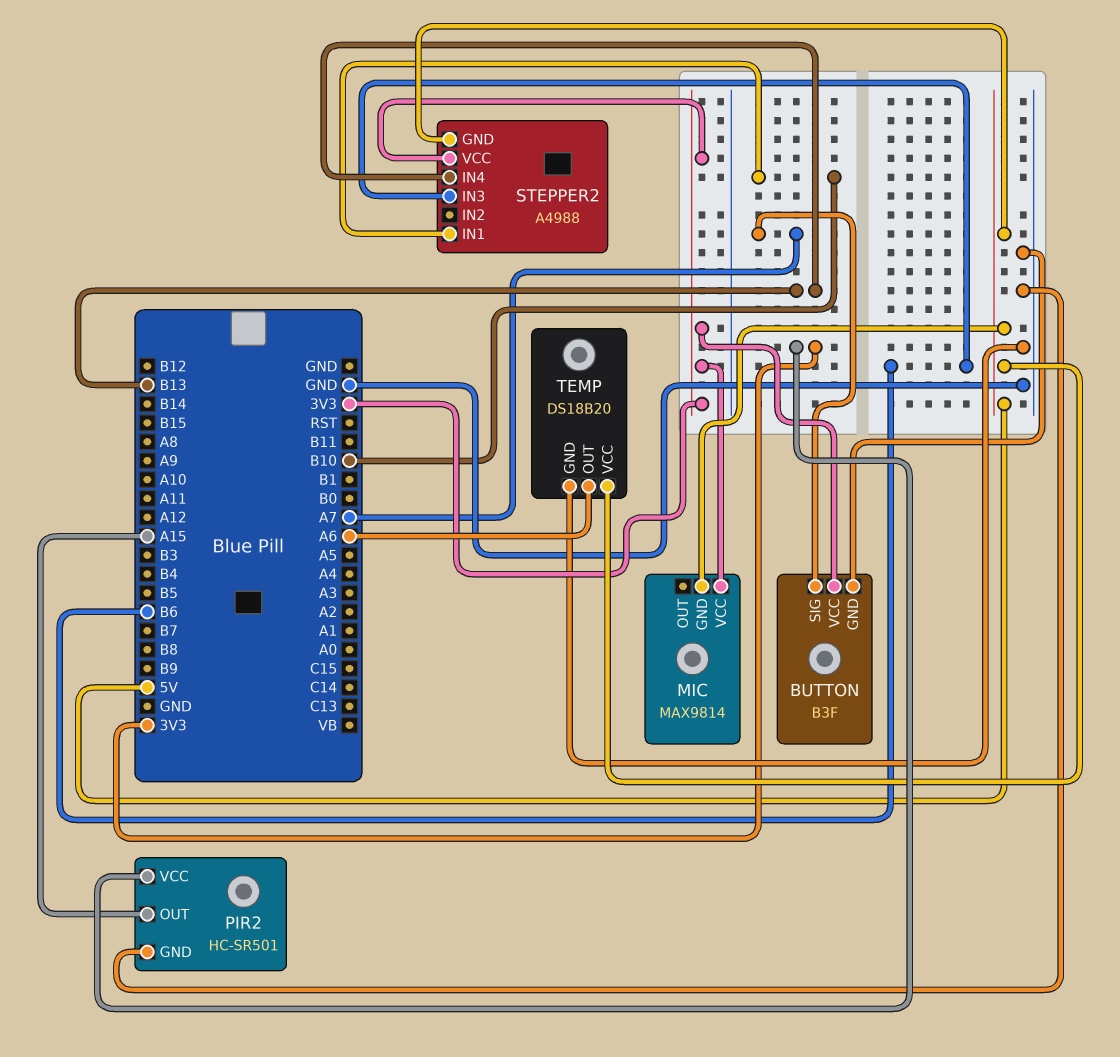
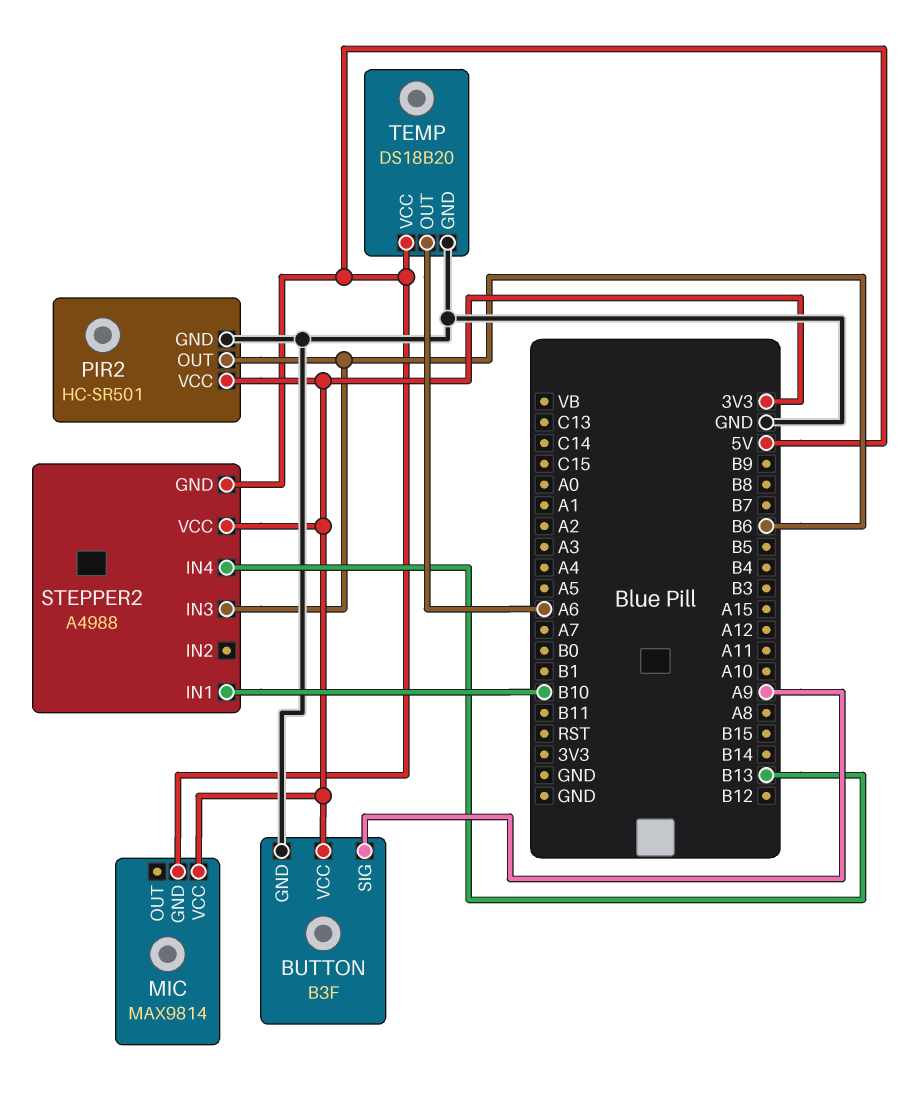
BUTTON pin SIG: A7 -> A9
PIR2 pin OUT: A15 -> B6

